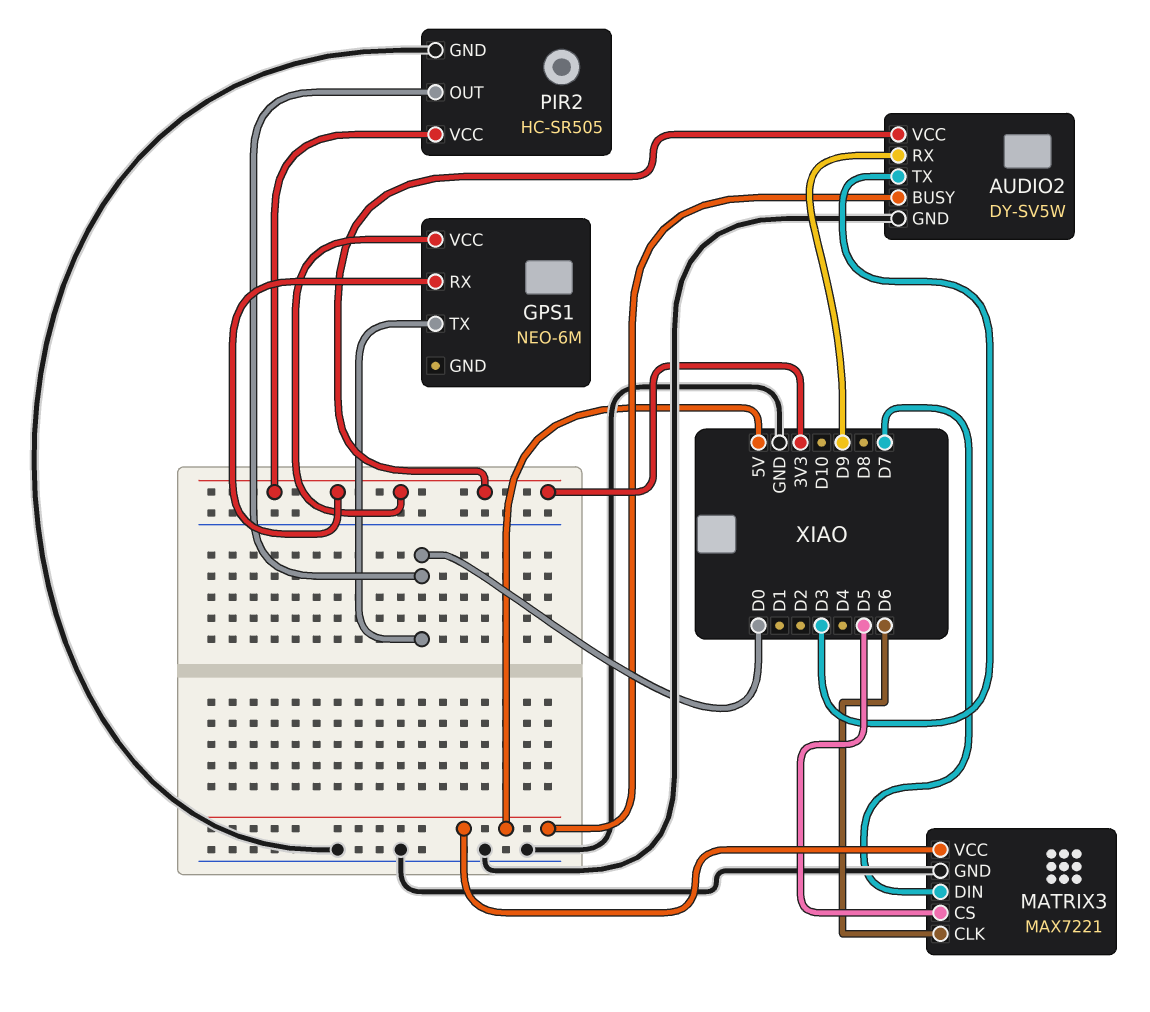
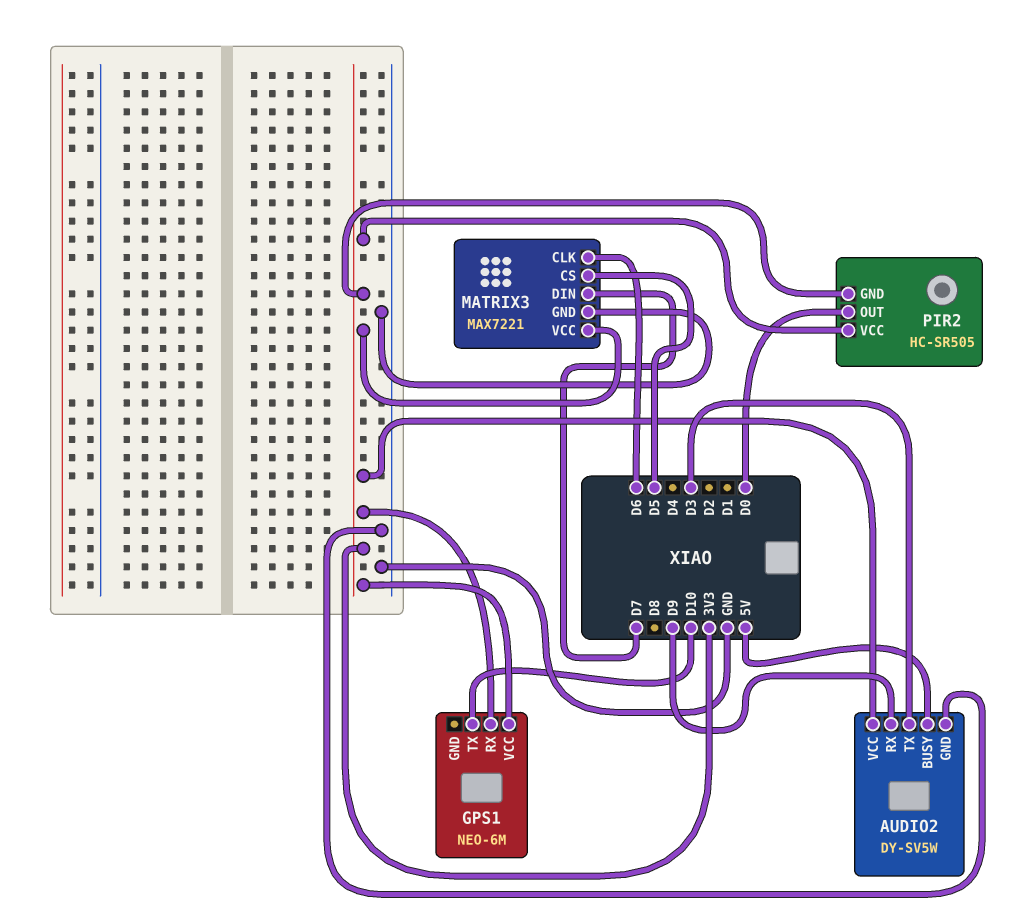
GPS1 pin TX: D0 -> D10
MATRIX3 pin VCC: 5V -> 3V3
PIR2 pin GND: GND -> 3V3

